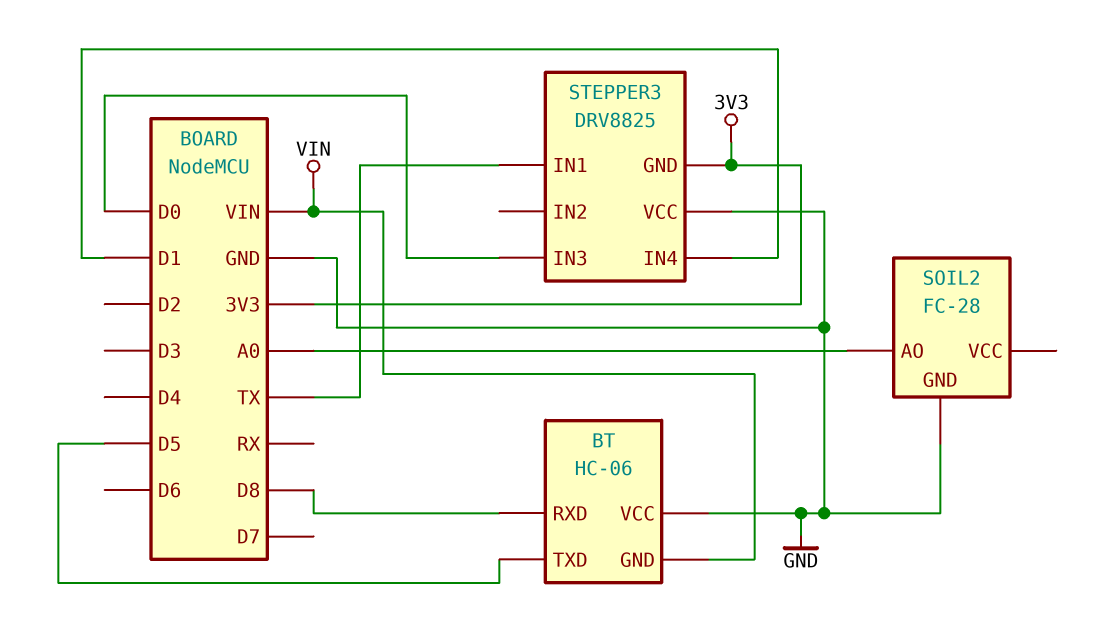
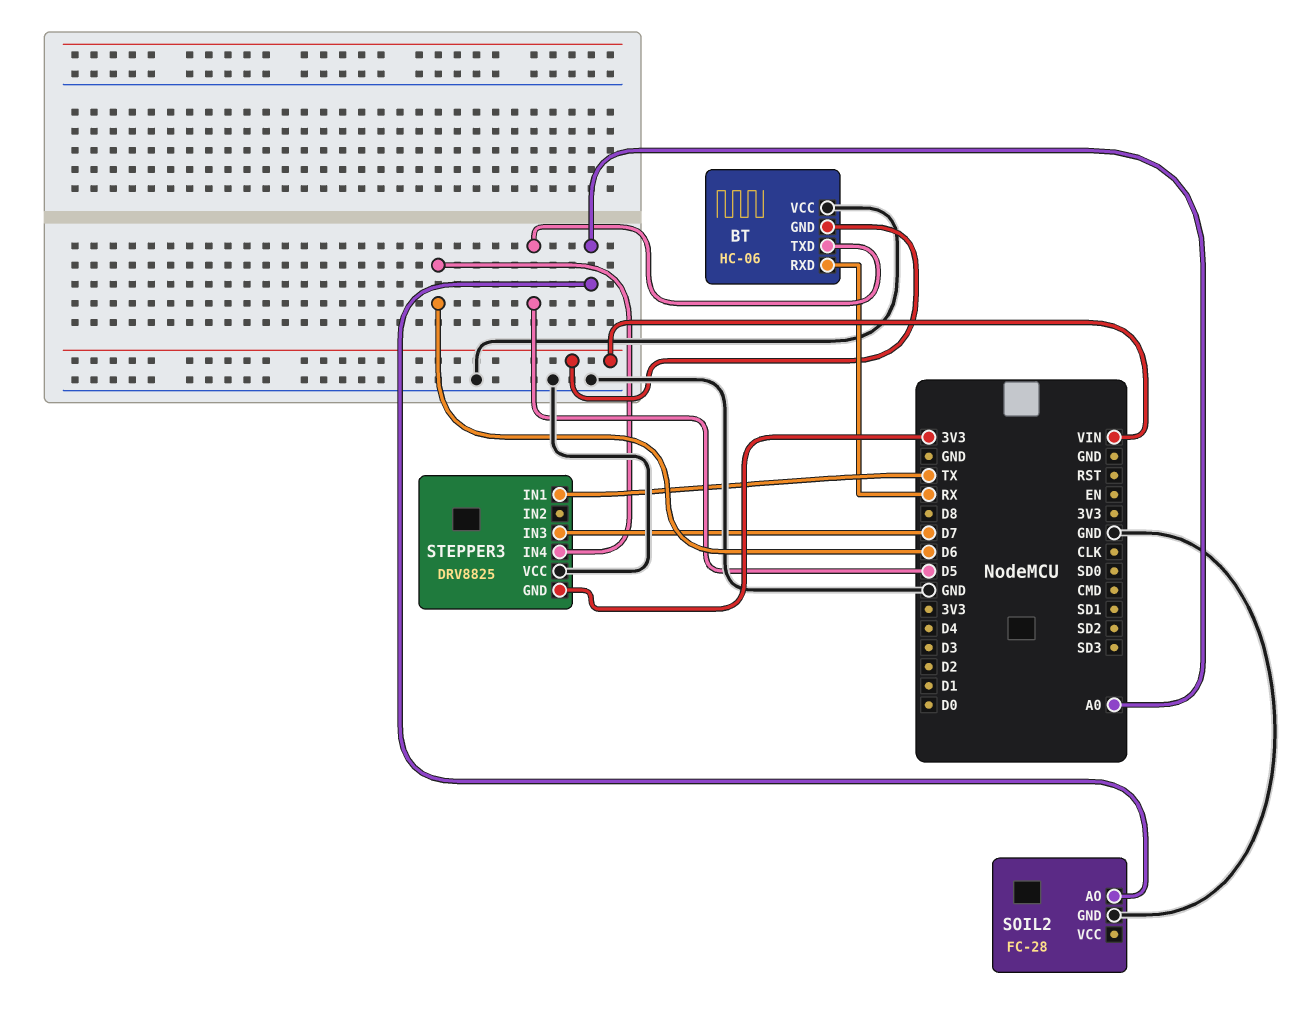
BT pin RXD: D8 -> RX
STEPPER3 pin IN3: D0 -> D7
STEPPER3 pin IN4: D1 -> D6

